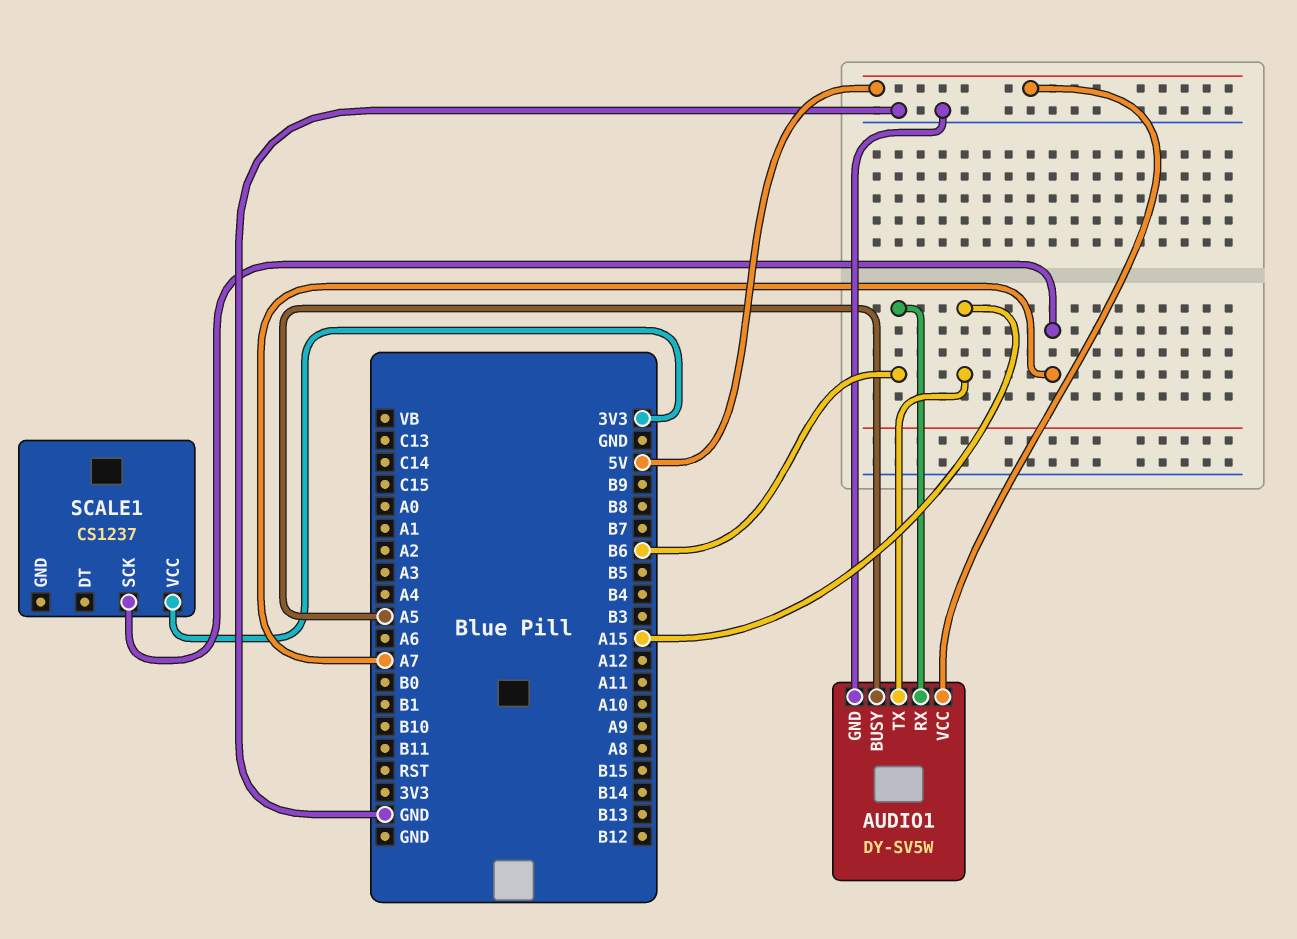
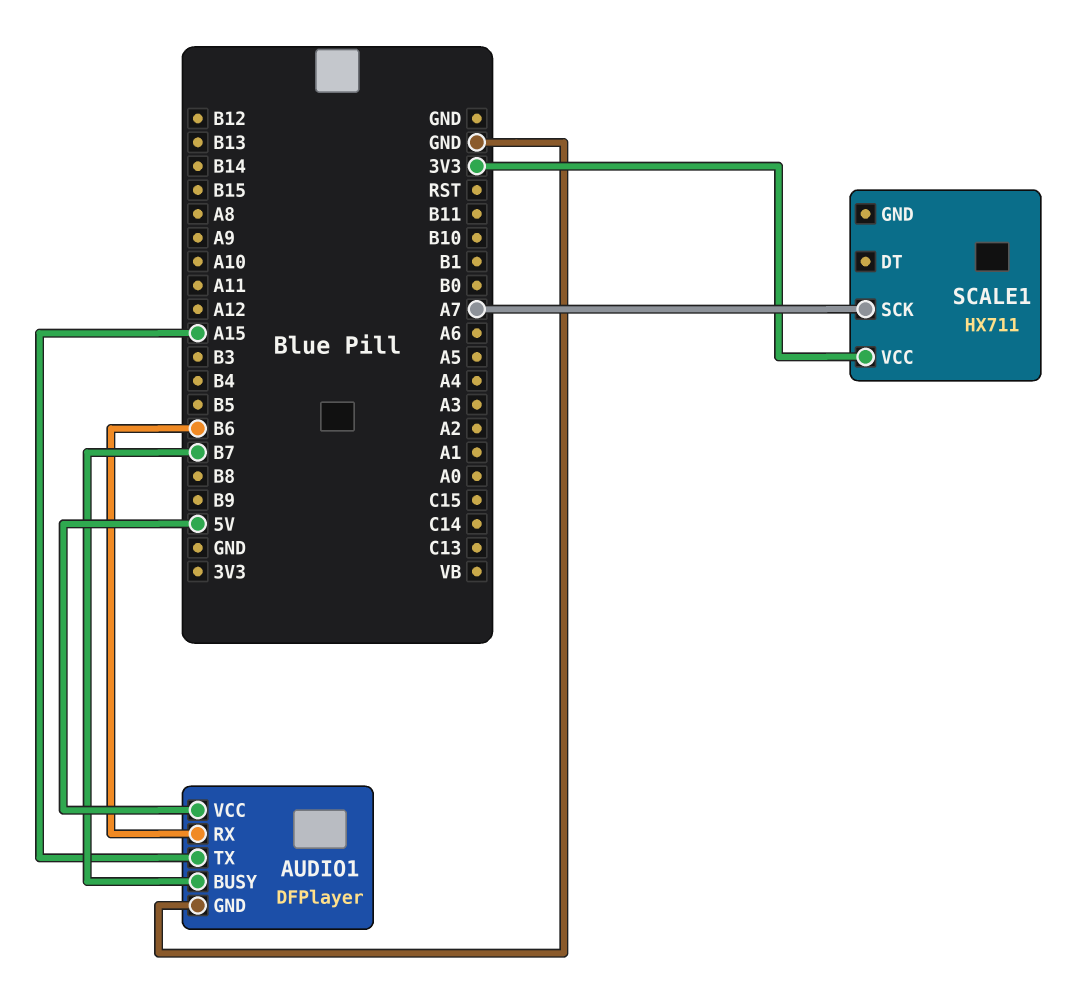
AUDIO1: DY-SV5W -> DFPlayer
AUDIO1 pin BUSY: A5 -> B7
SCALE1: CS1237 -> HX711

